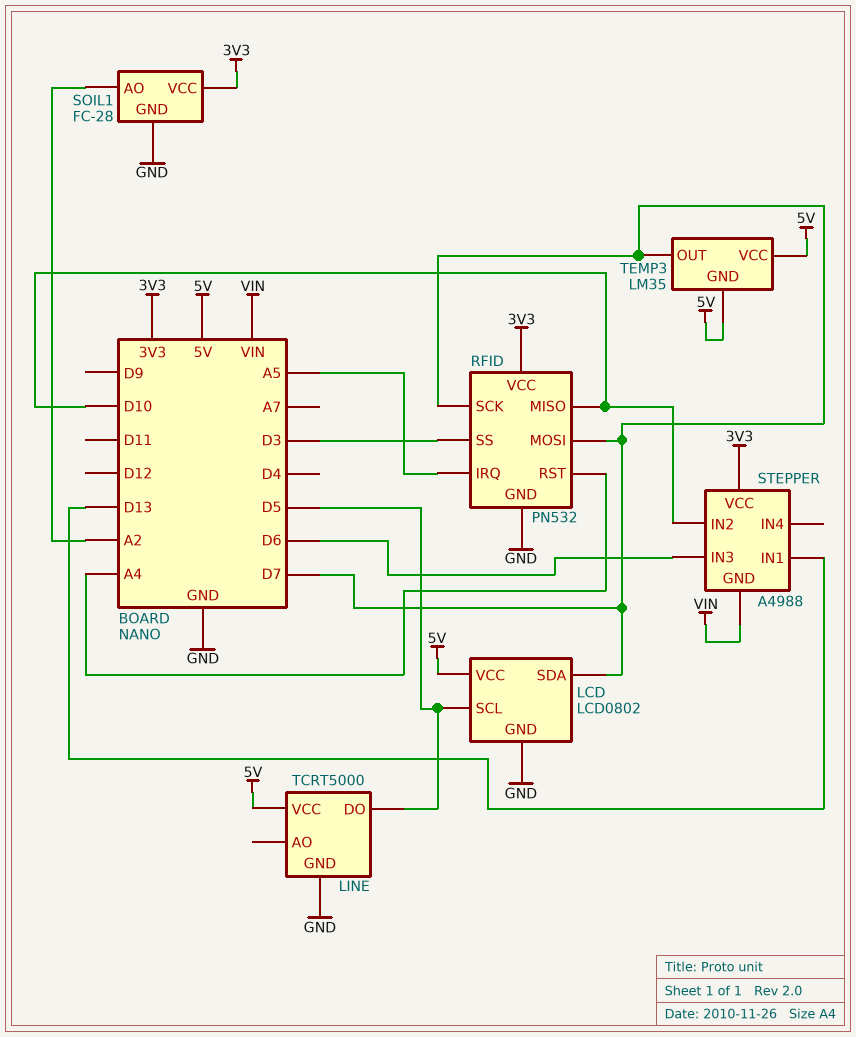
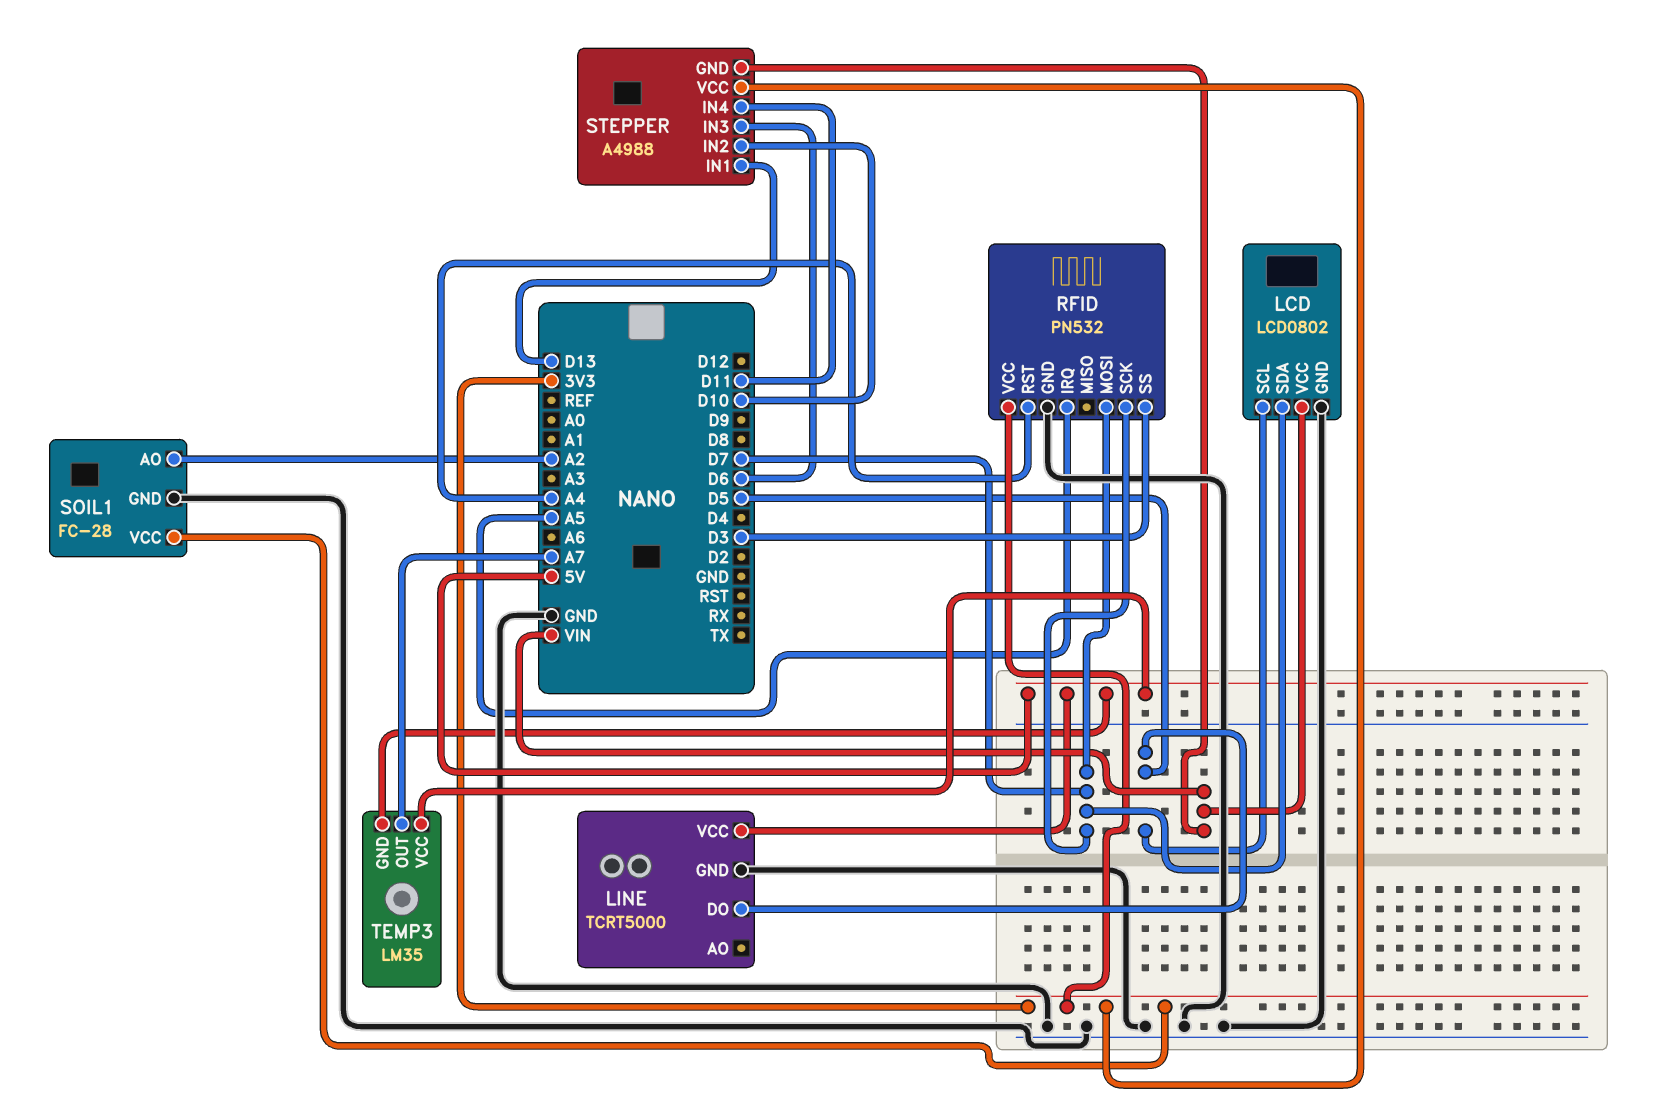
LCD pin VCC: 5V -> VIN
RFID pin MISO: D10 -> none
STEPPER pin IN4: none -> D11
TEMP3 pin OUT: D7 -> A7

